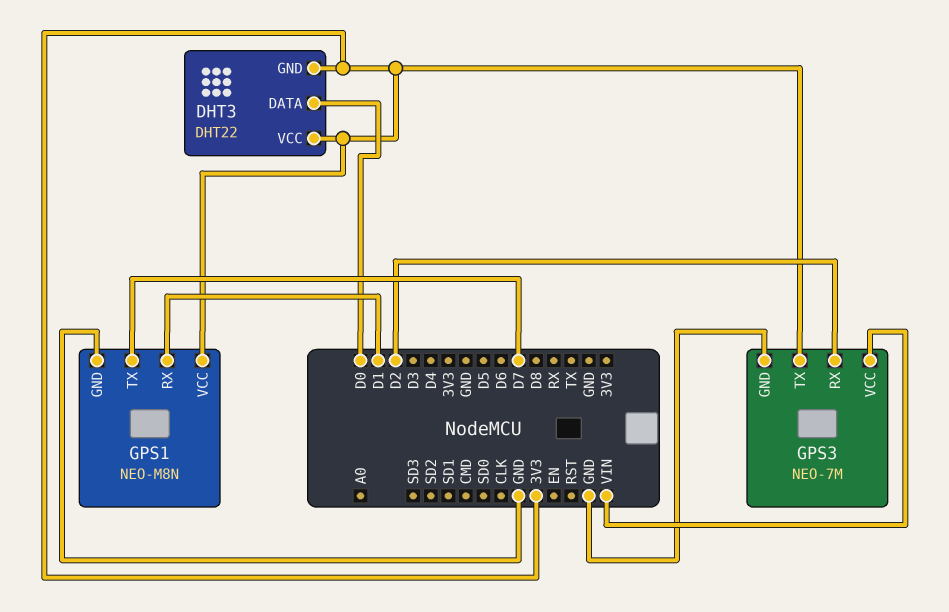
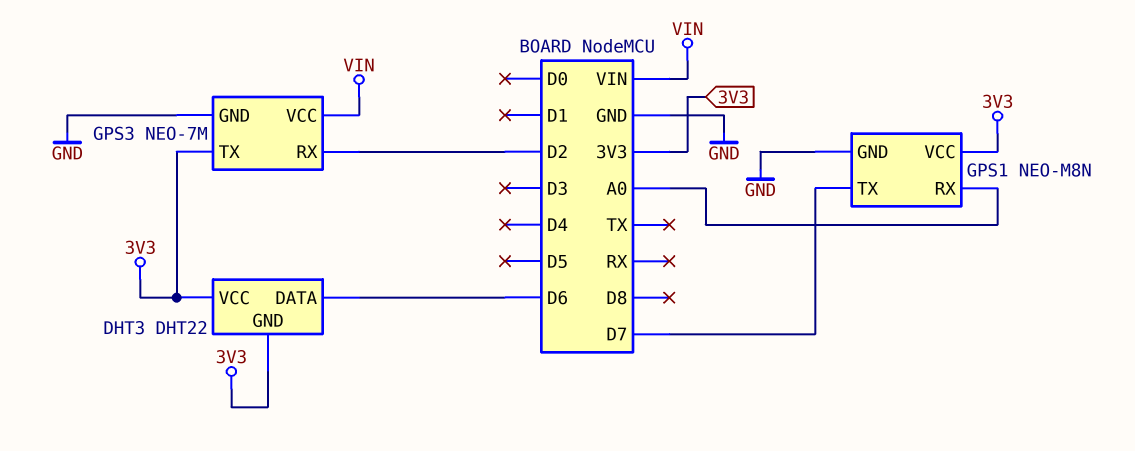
DHT3 pin DATA: D0 -> D6
GPS1 pin RX: D1 -> A0

